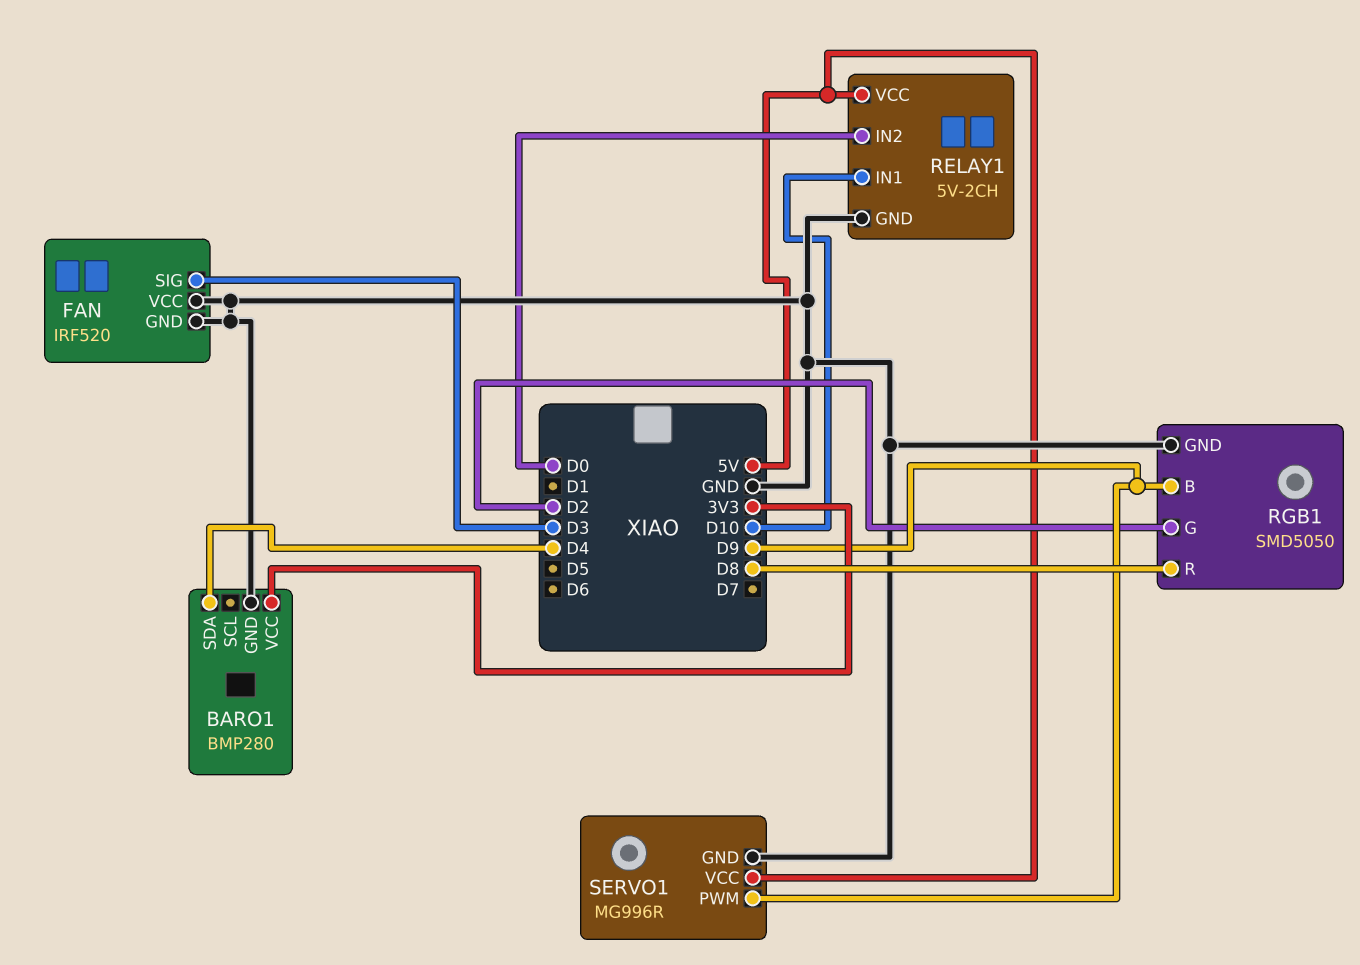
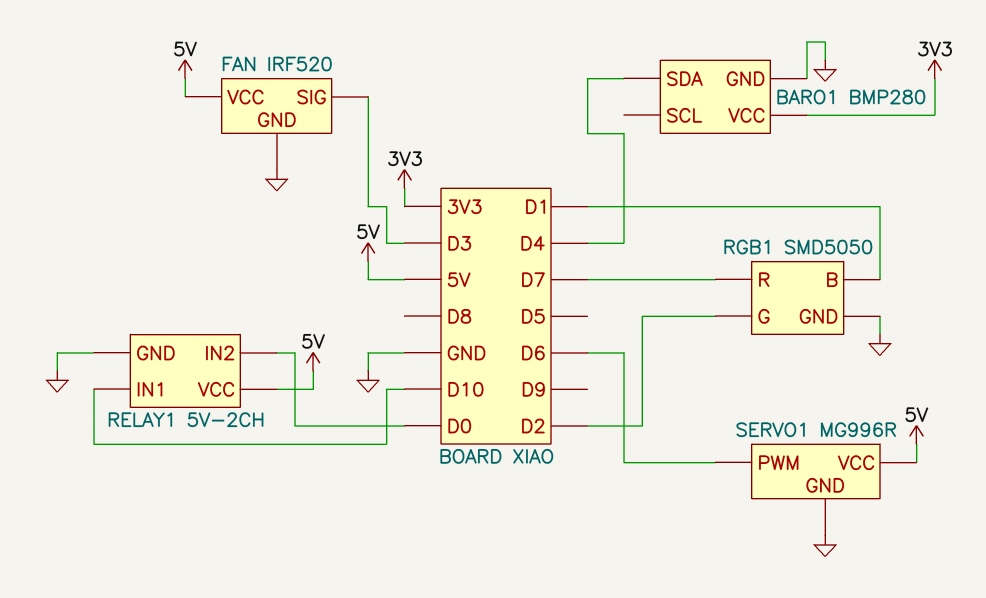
FAN pin VCC: GND -> 5V
RGB1 pin B: D9 -> D1
RGB1 pin R: D8 -> D7
SERVO1 pin PWM: D9 -> D6

